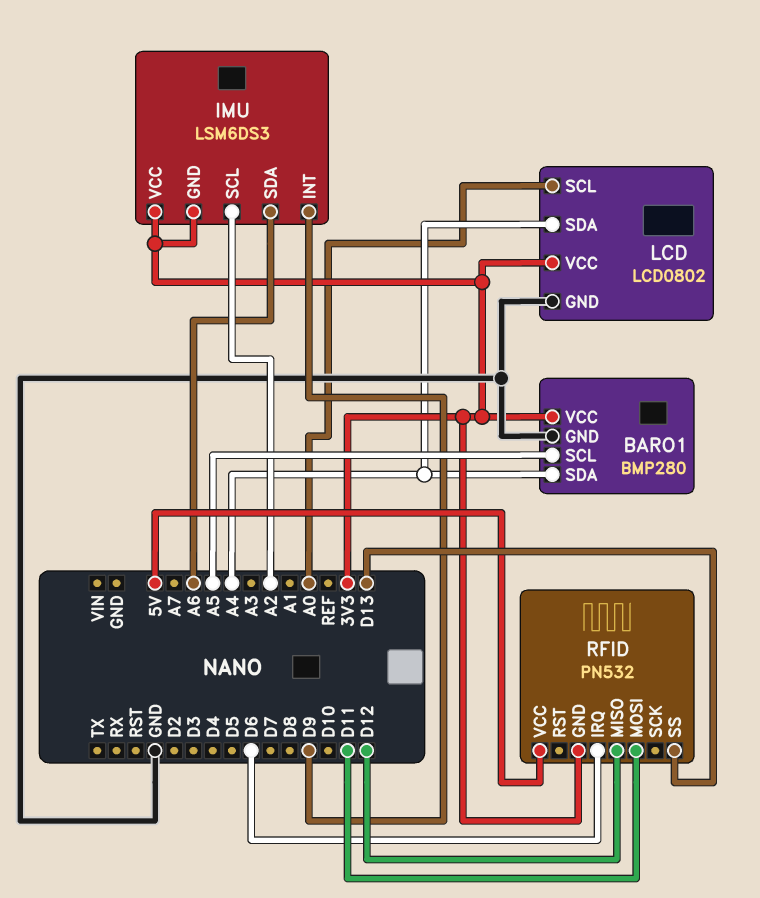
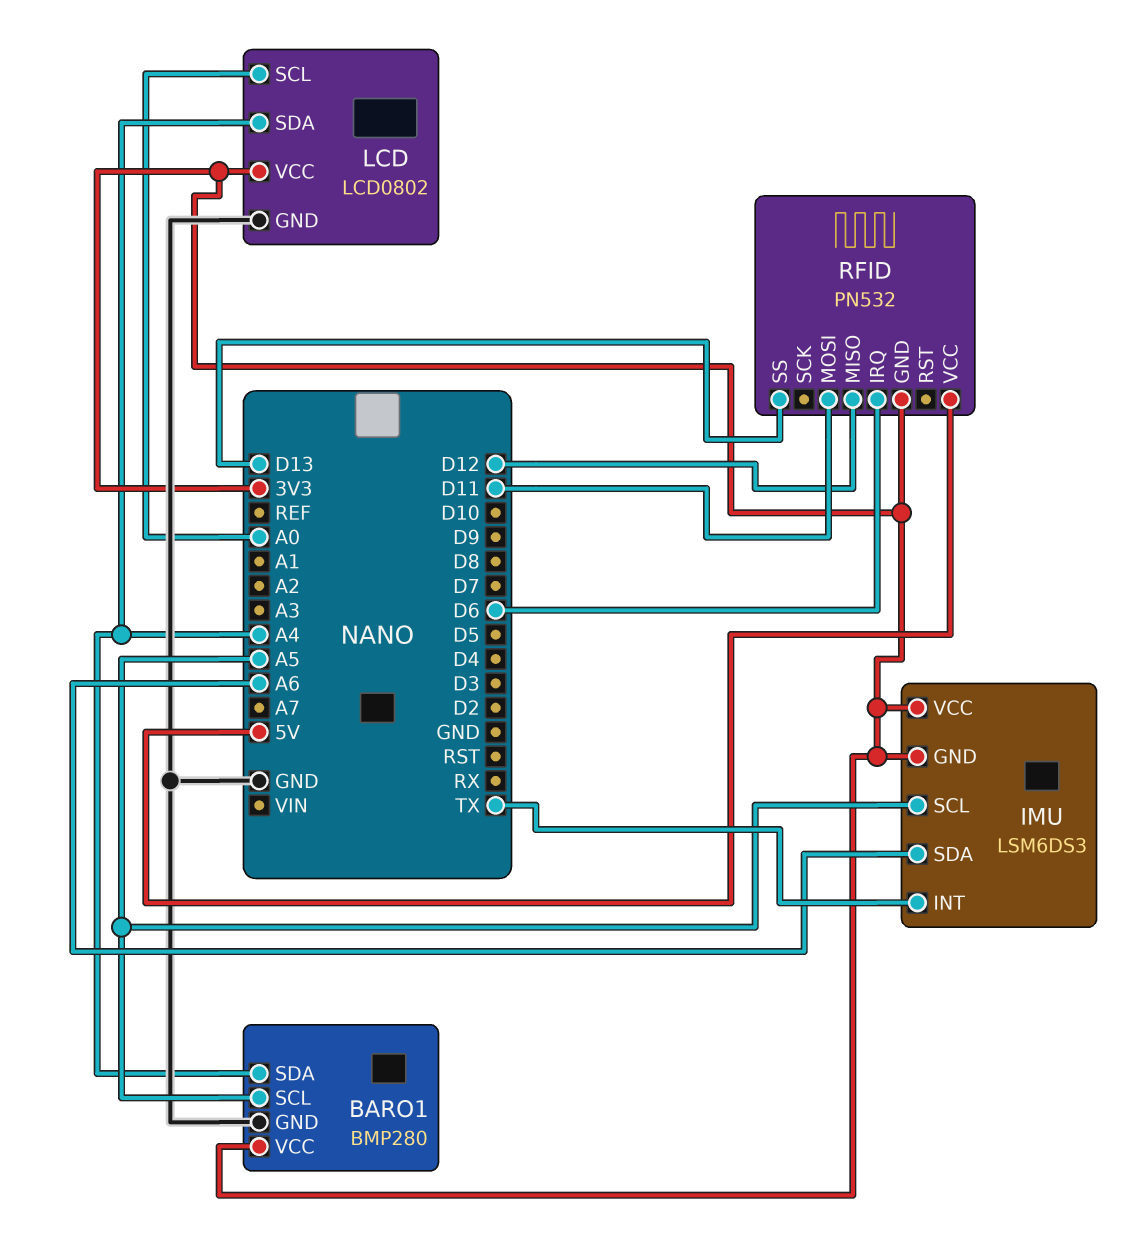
IMU pin INT: D9 -> TX
IMU pin SCL: A2 -> A5

